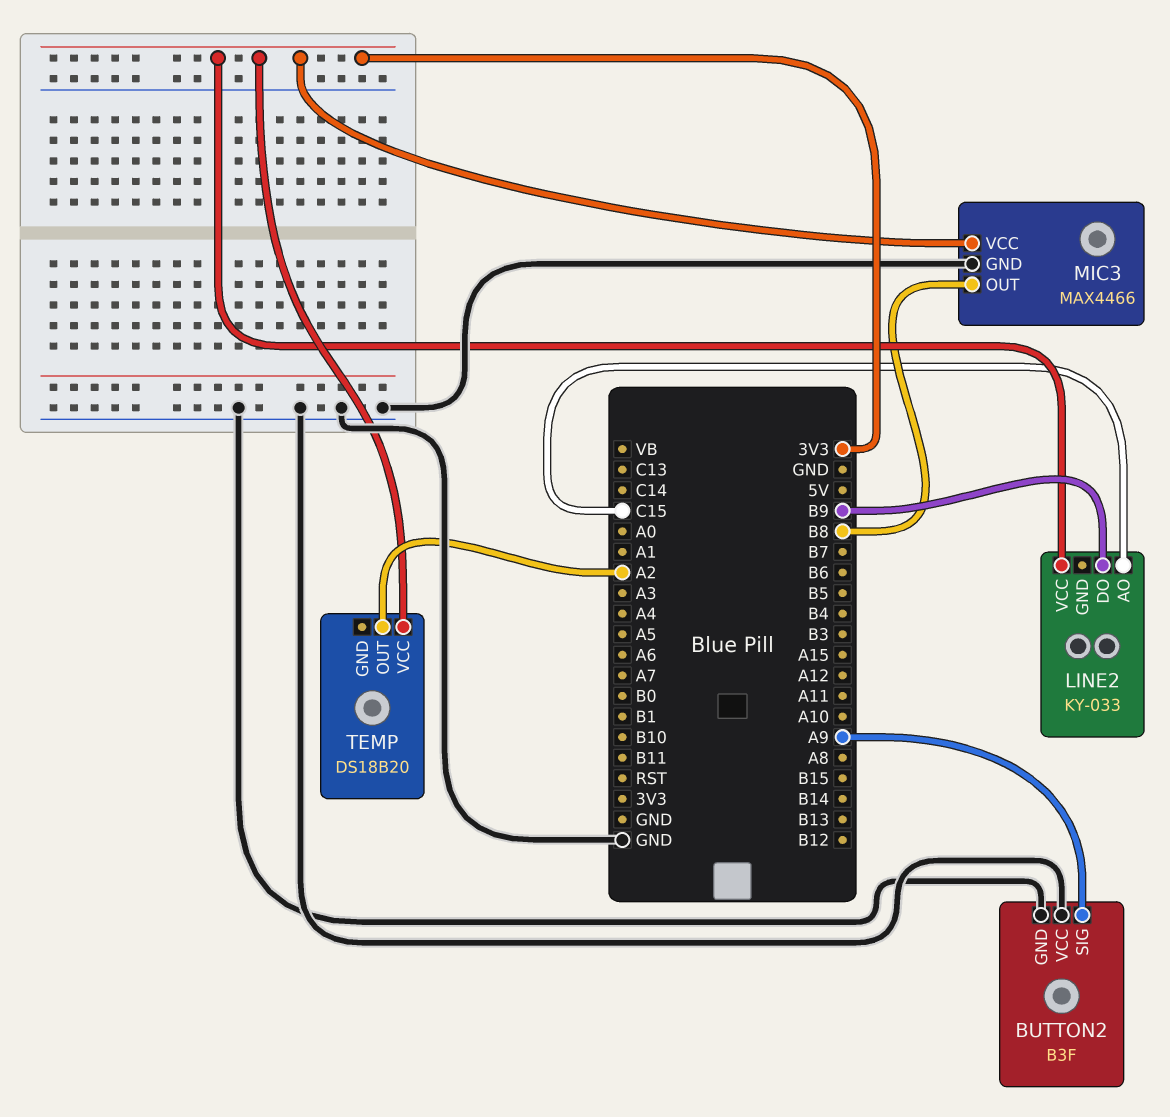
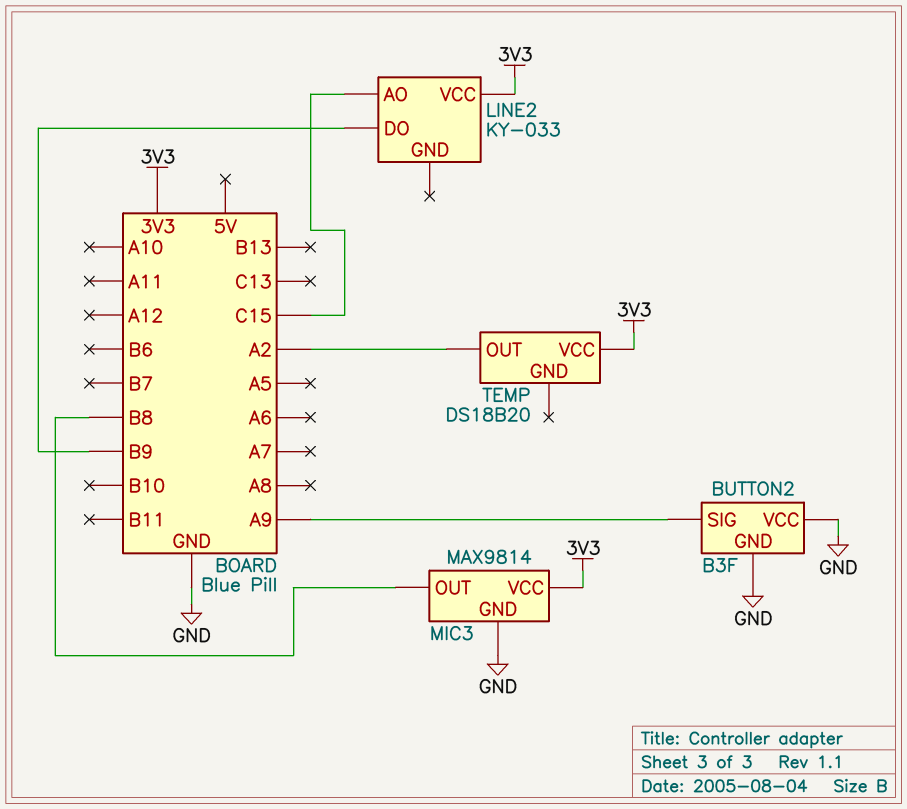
MIC3: MAX4466 -> MAX9814

